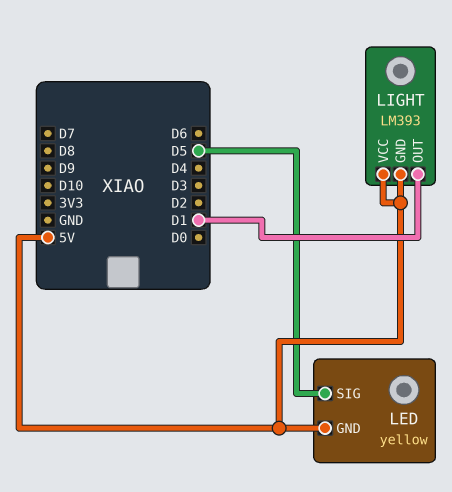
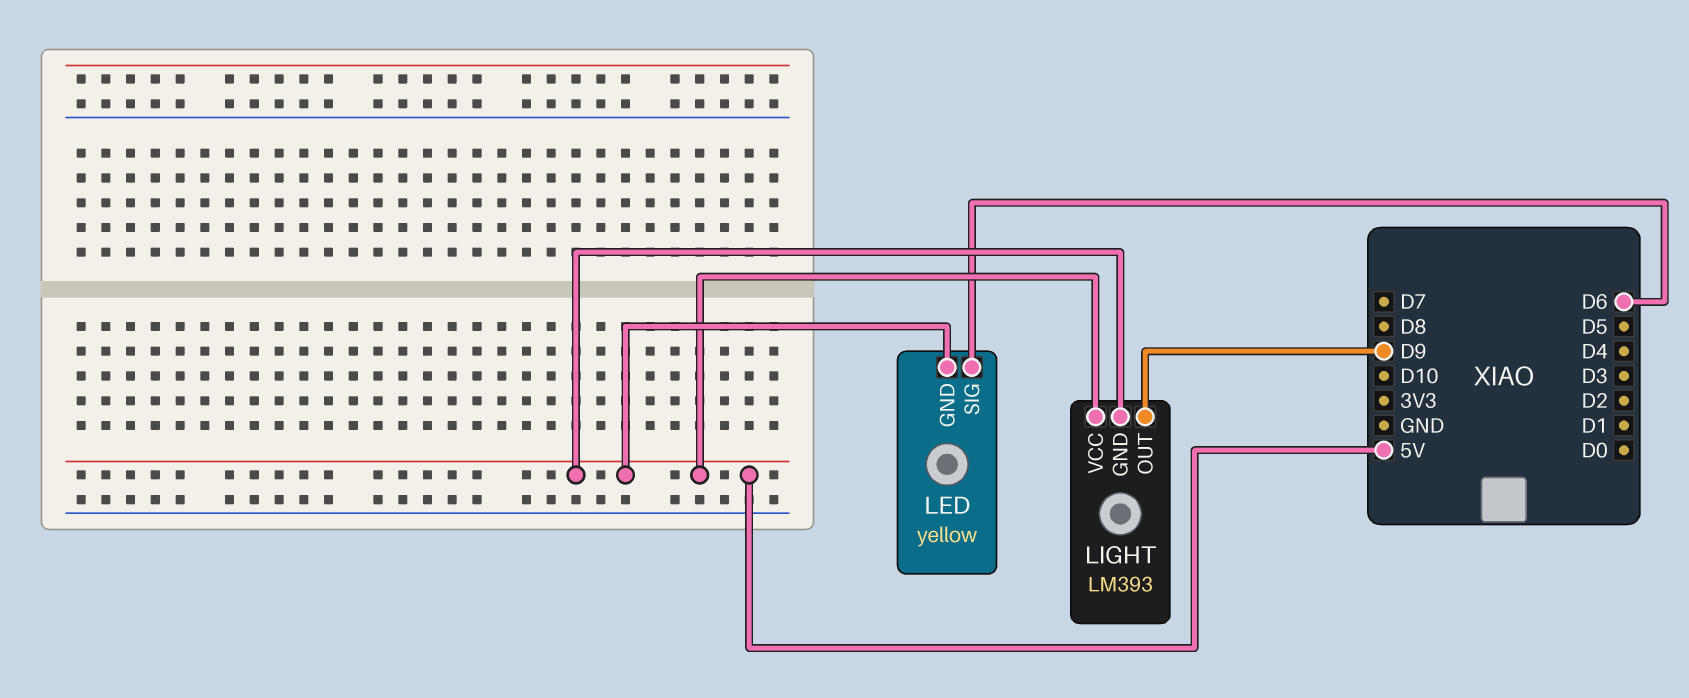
LED pin SIG: D5 -> D6
LIGHT pin OUT: D1 -> D9

